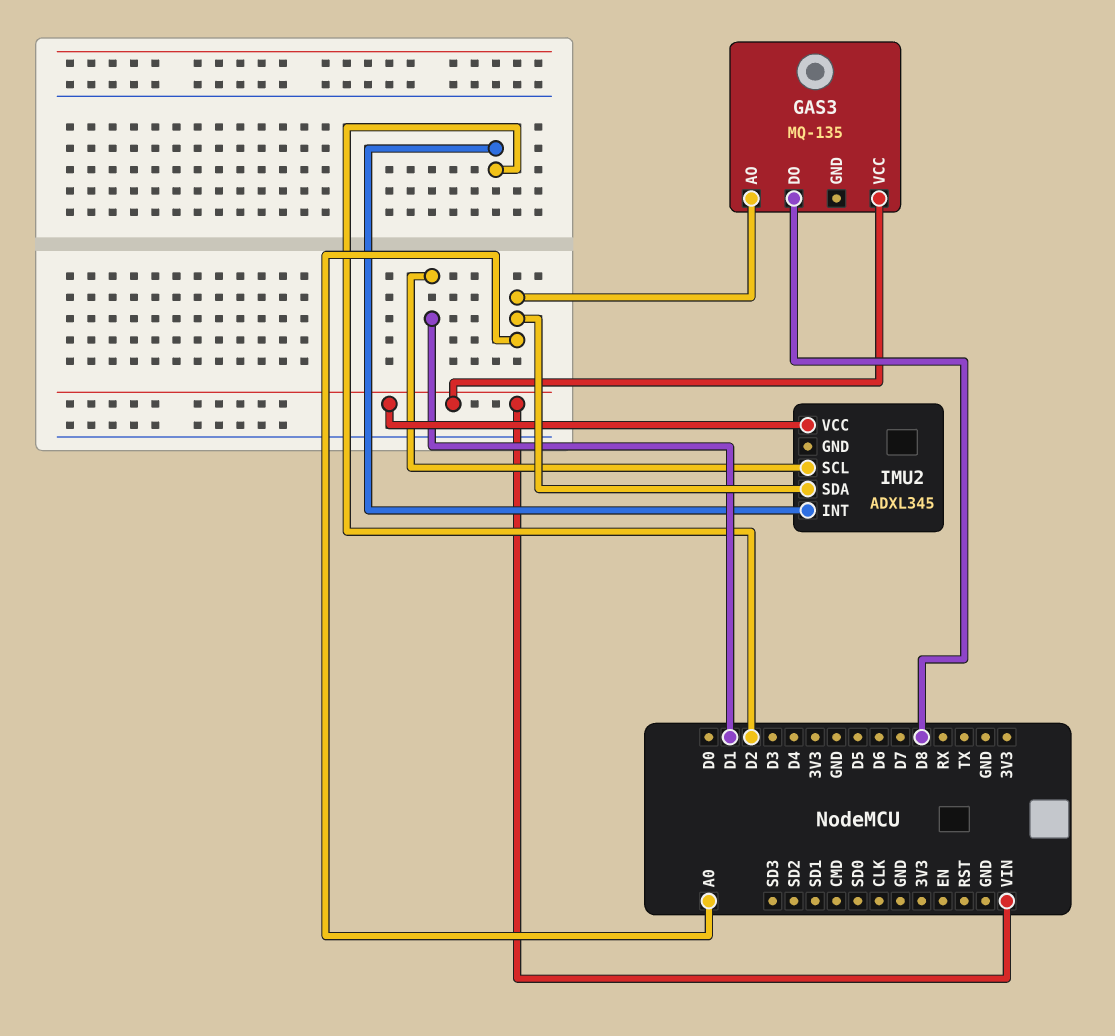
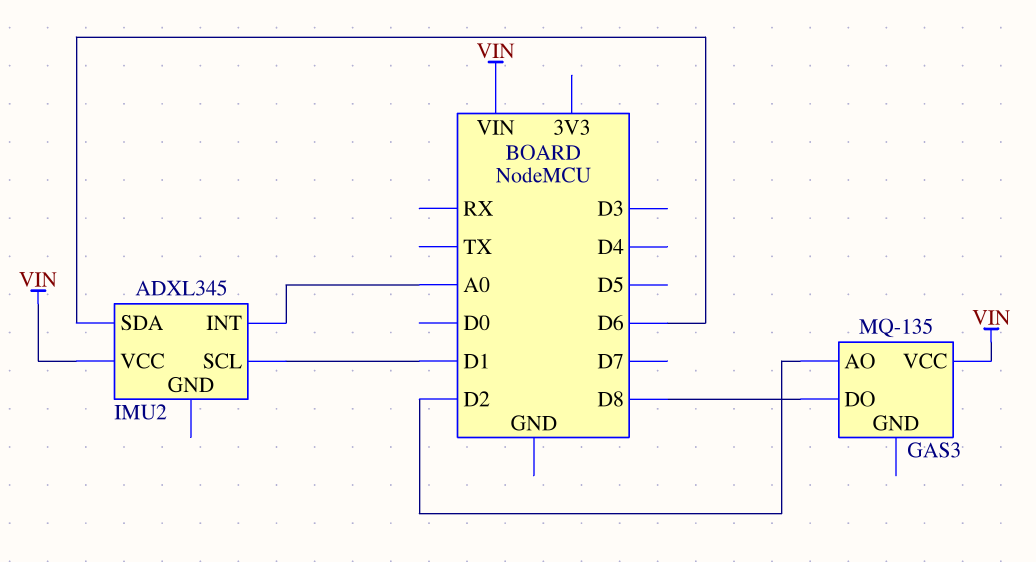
GAS3 pin AO: A0 -> D2
IMU2 pin INT: D2 -> A0
IMU2 pin SDA: A0 -> D6

